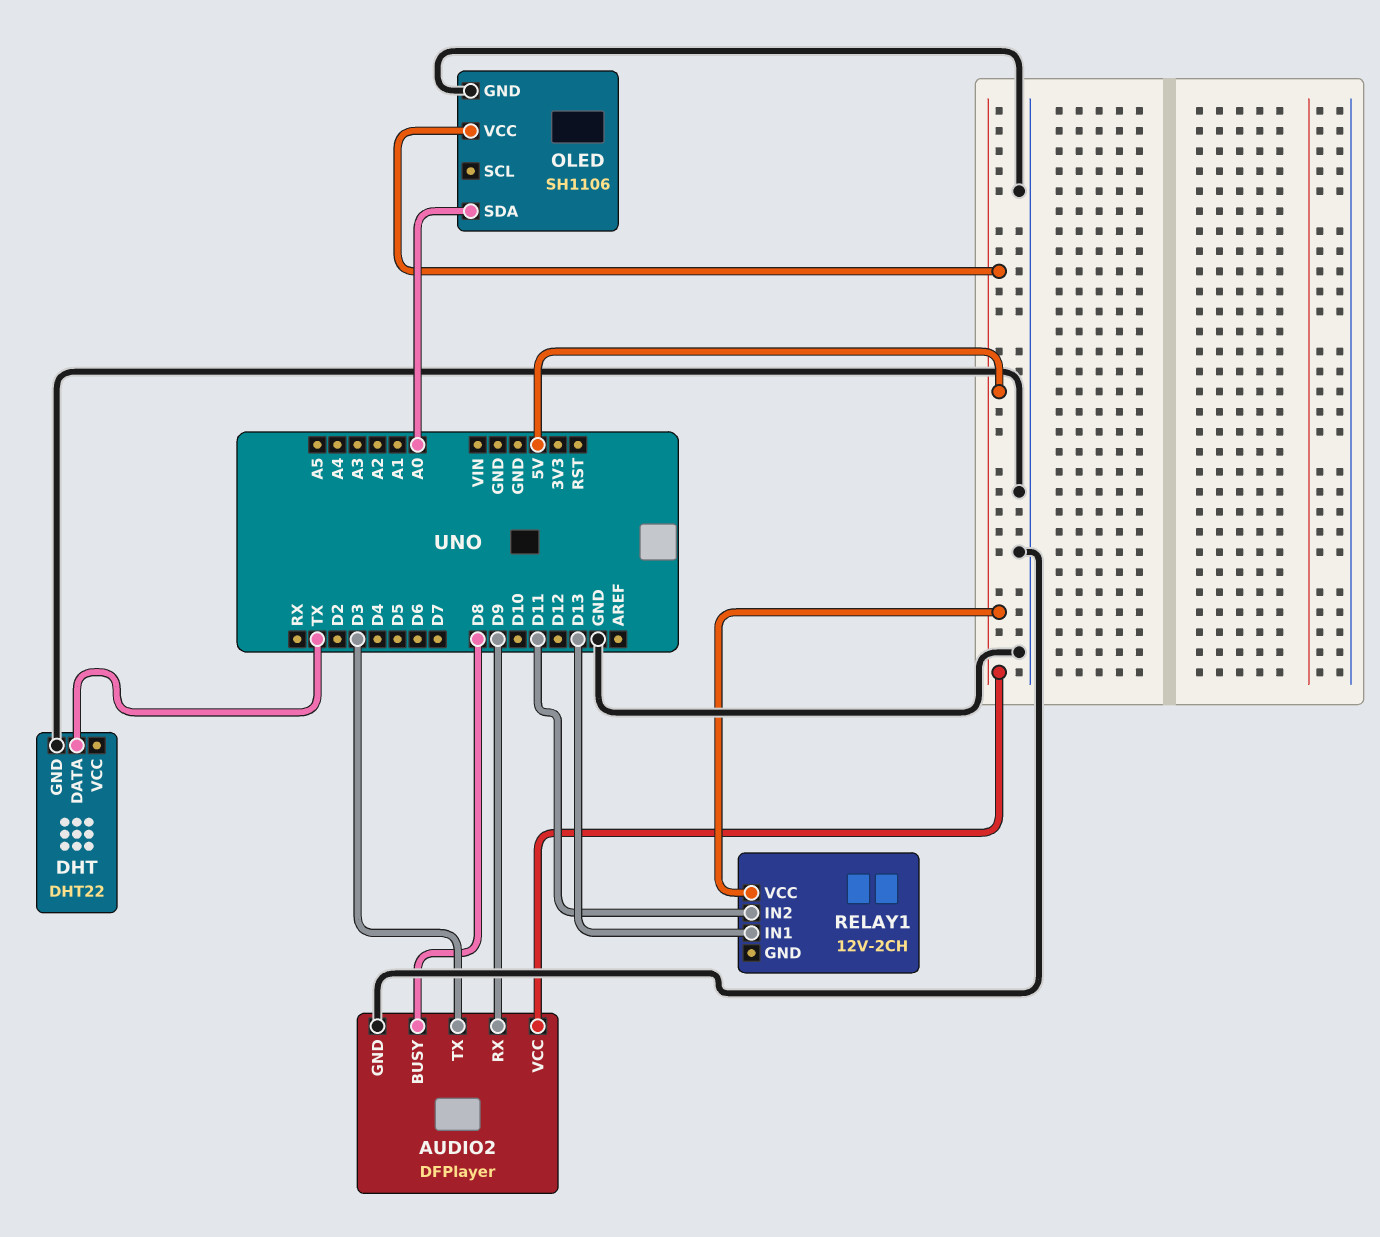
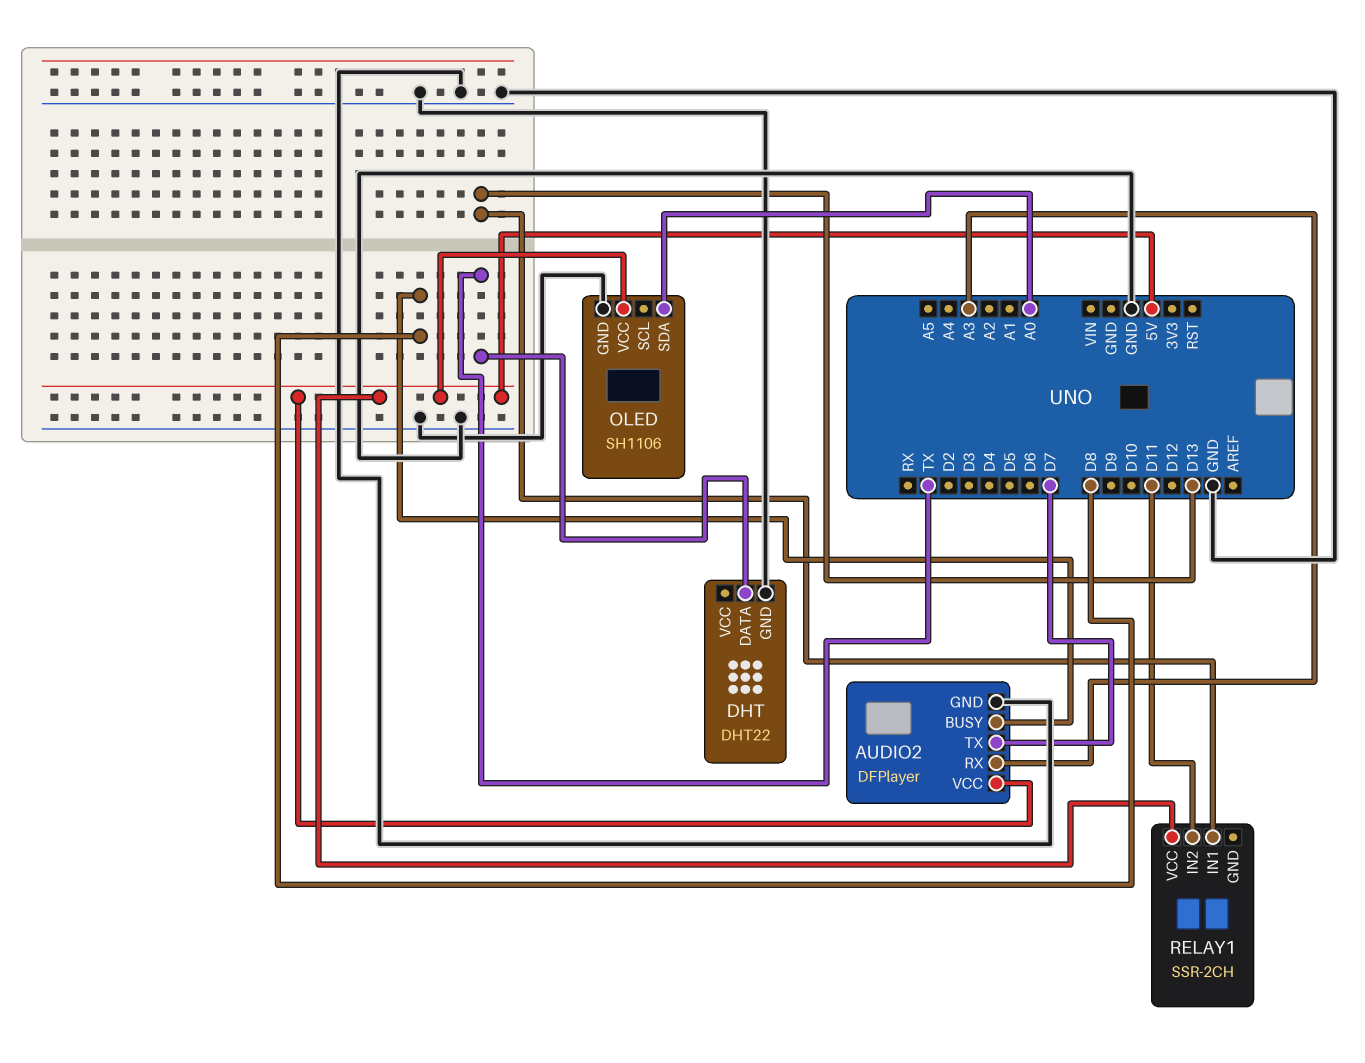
AUDIO2 pin RX: D9 -> A3
AUDIO2 pin TX: D3 -> D7
RELAY1: 12V-2CH -> SSR-2CH

